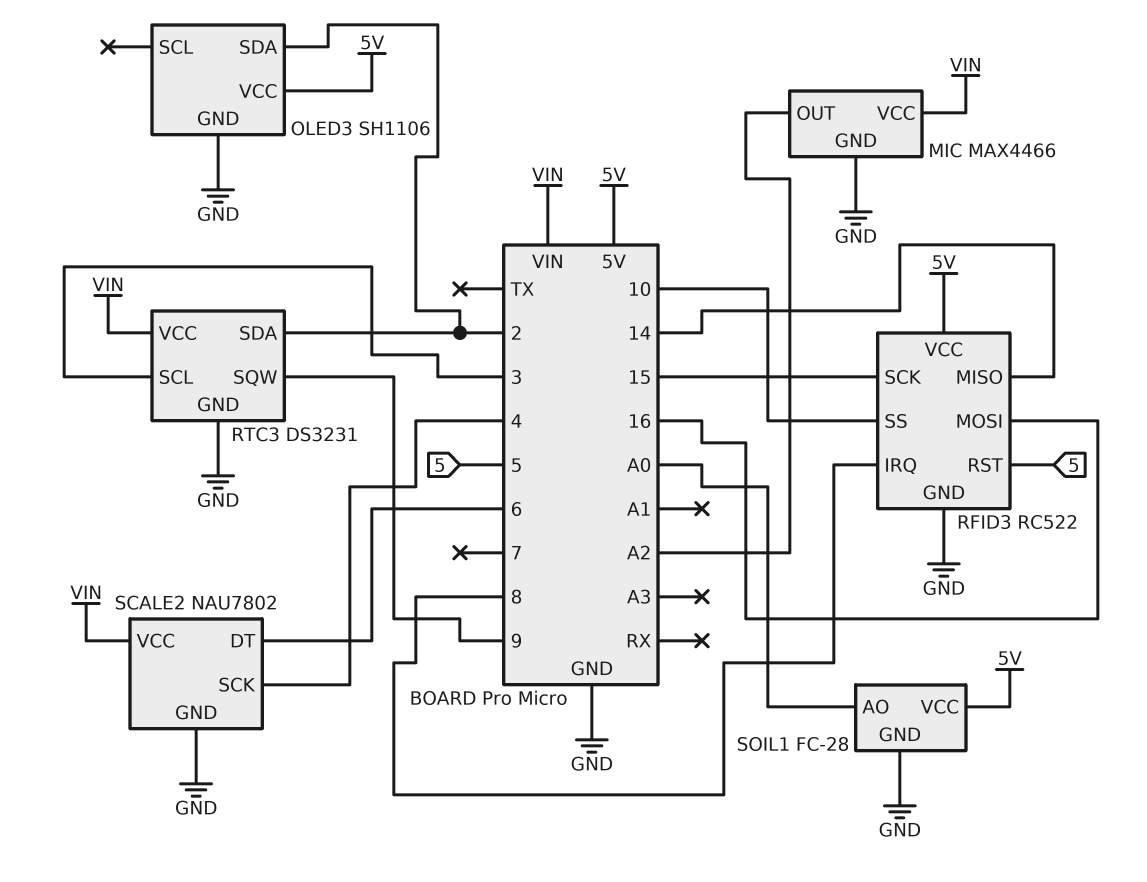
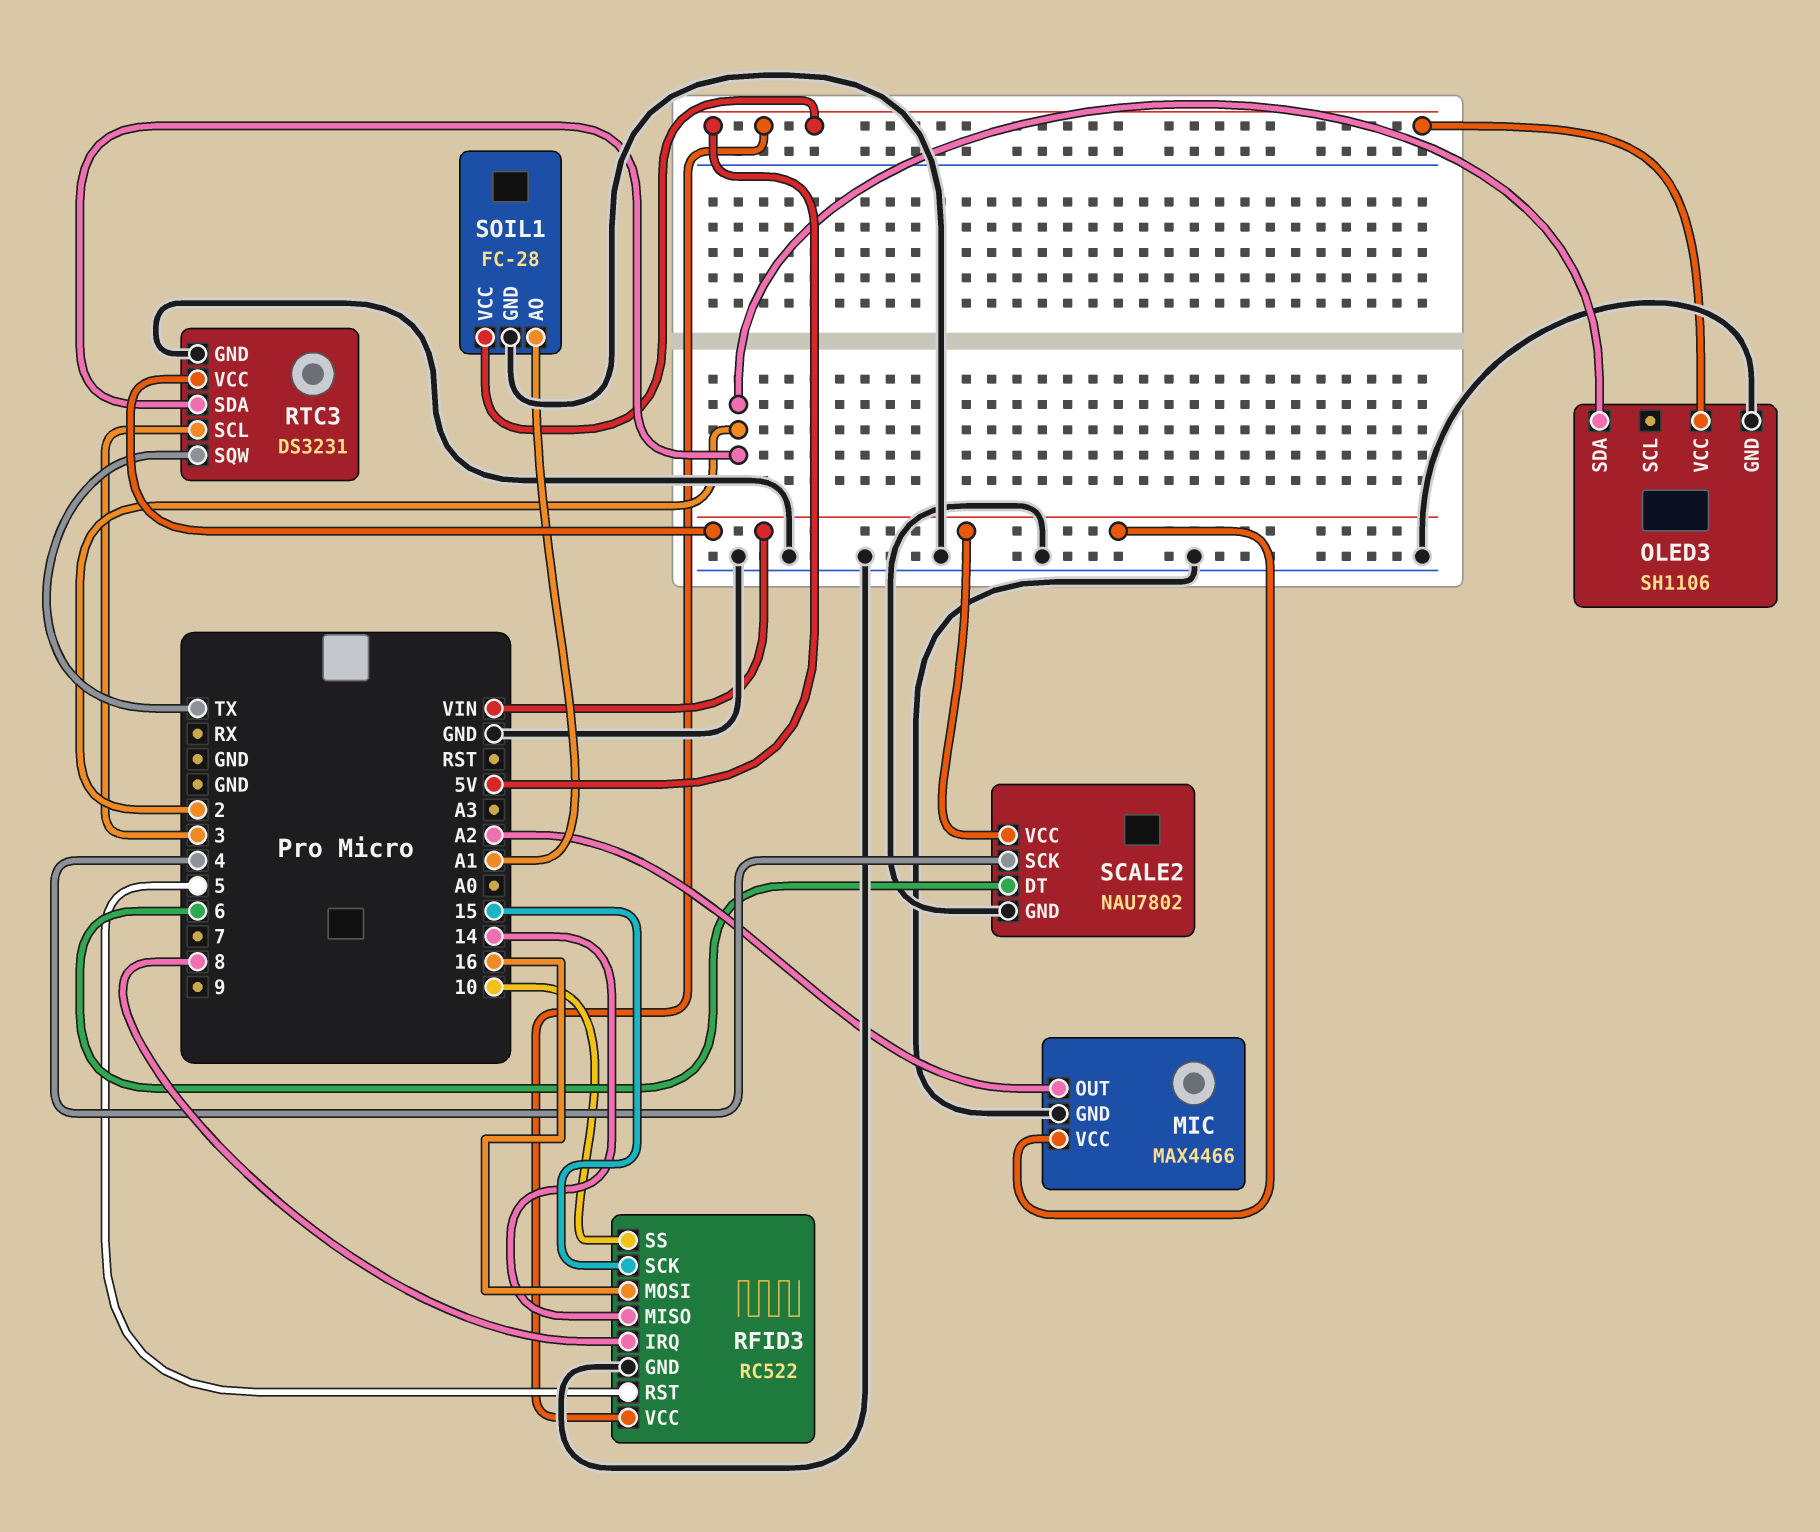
RTC3 pin SQW: 9 -> TX
SOIL1 pin AO: A0 -> A1

